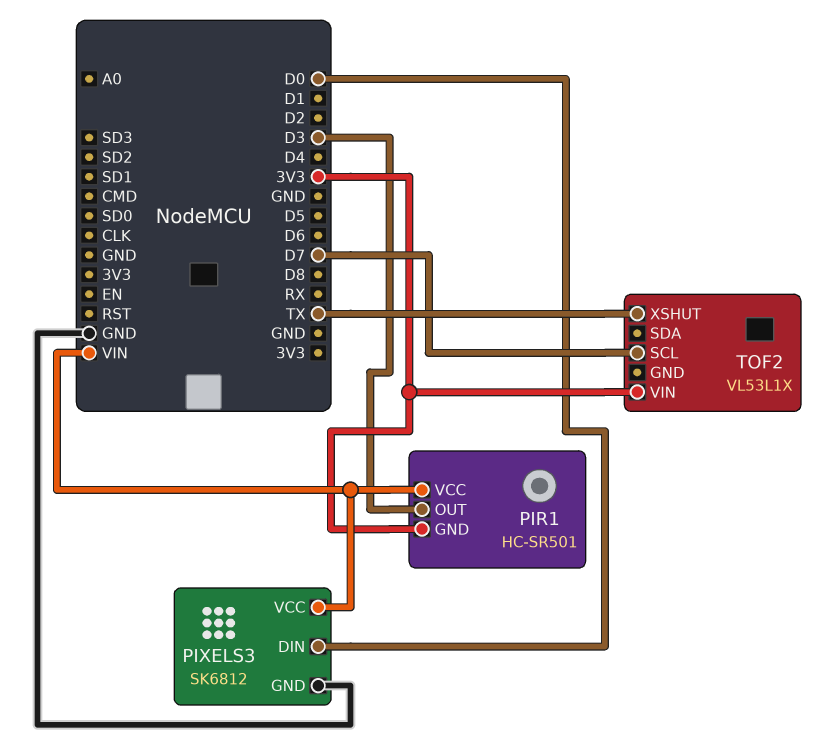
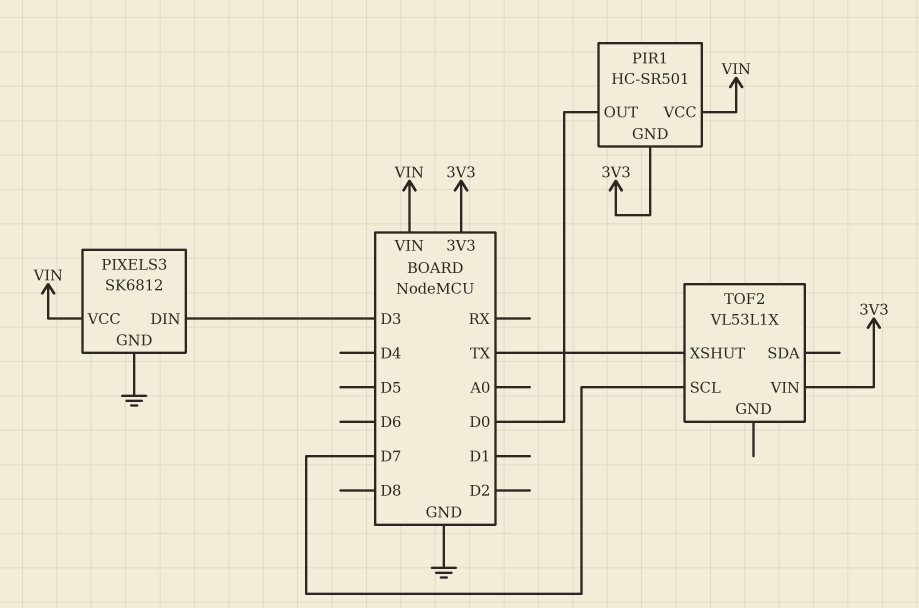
PIR1 pin OUT: D3 -> D0
PIXELS3 pin DIN: D0 -> D3

